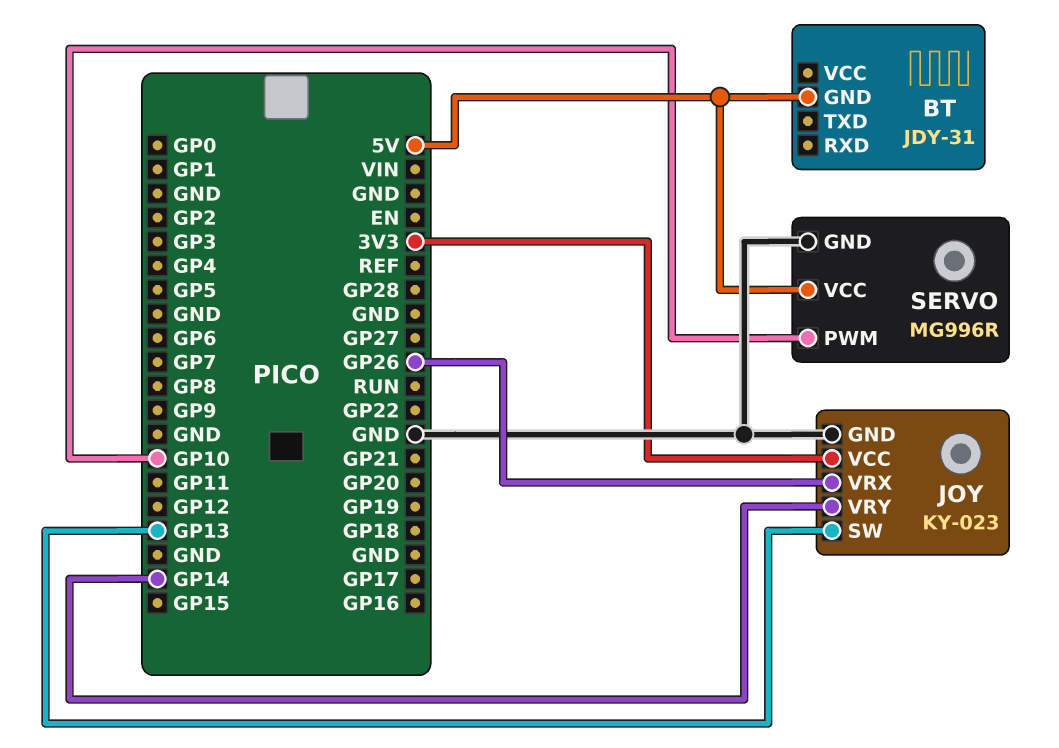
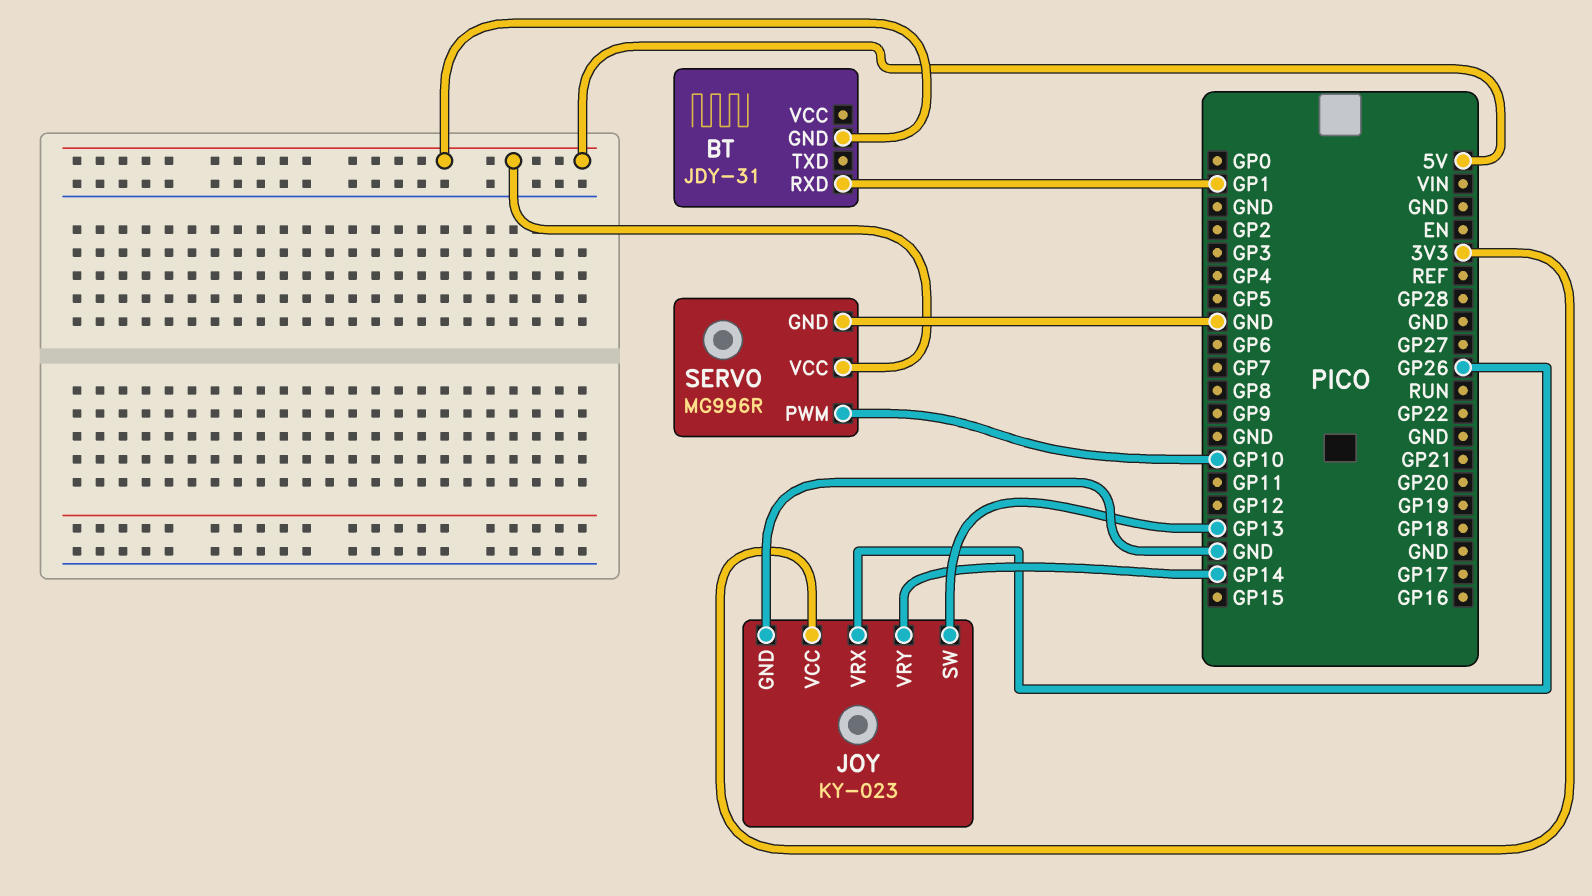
BT pin RXD: none -> GP1

